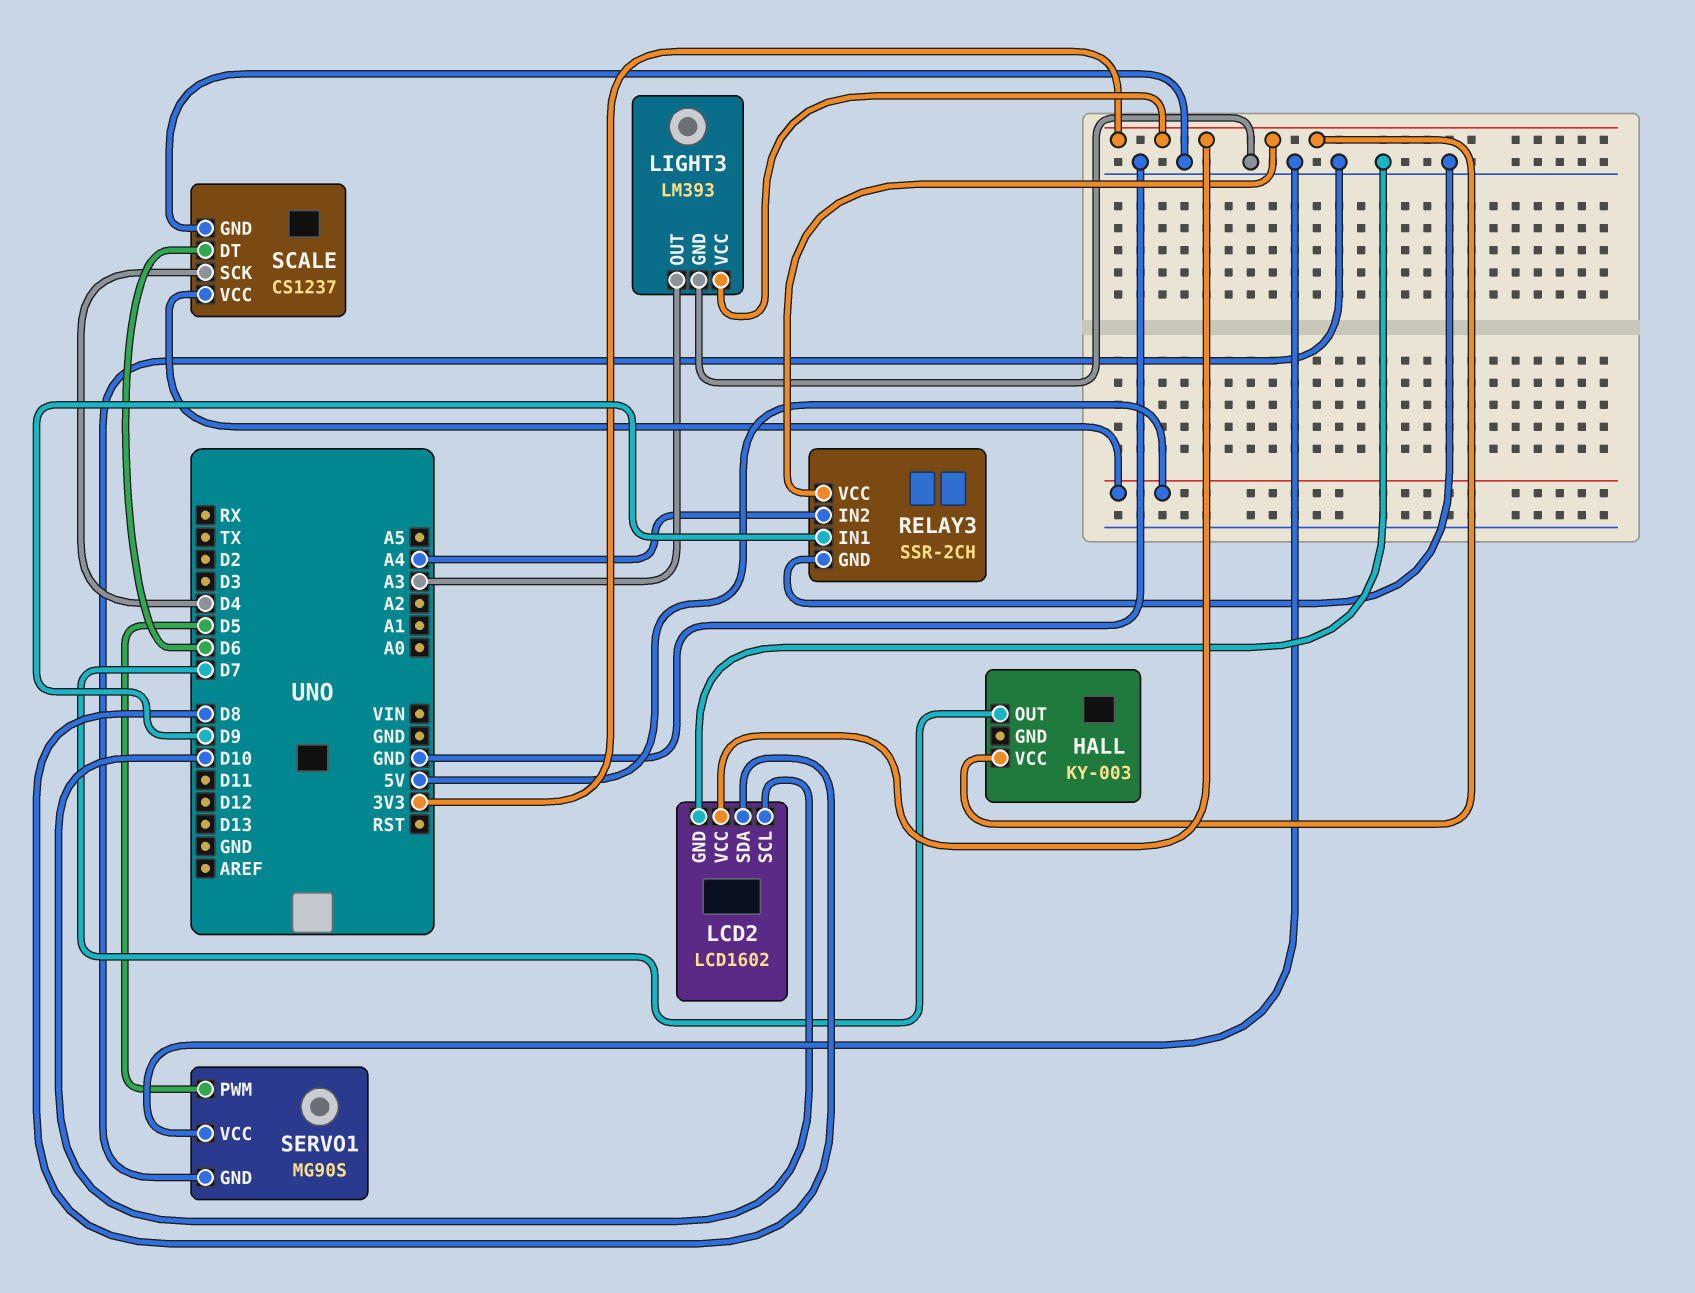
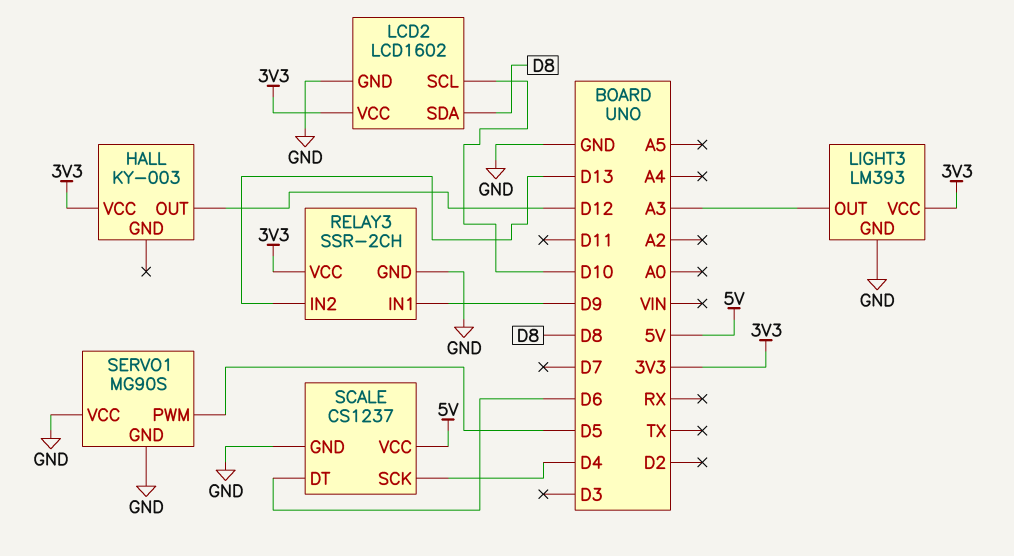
HALL pin OUT: D7 -> D12
RELAY3 pin IN2: A4 -> D13

